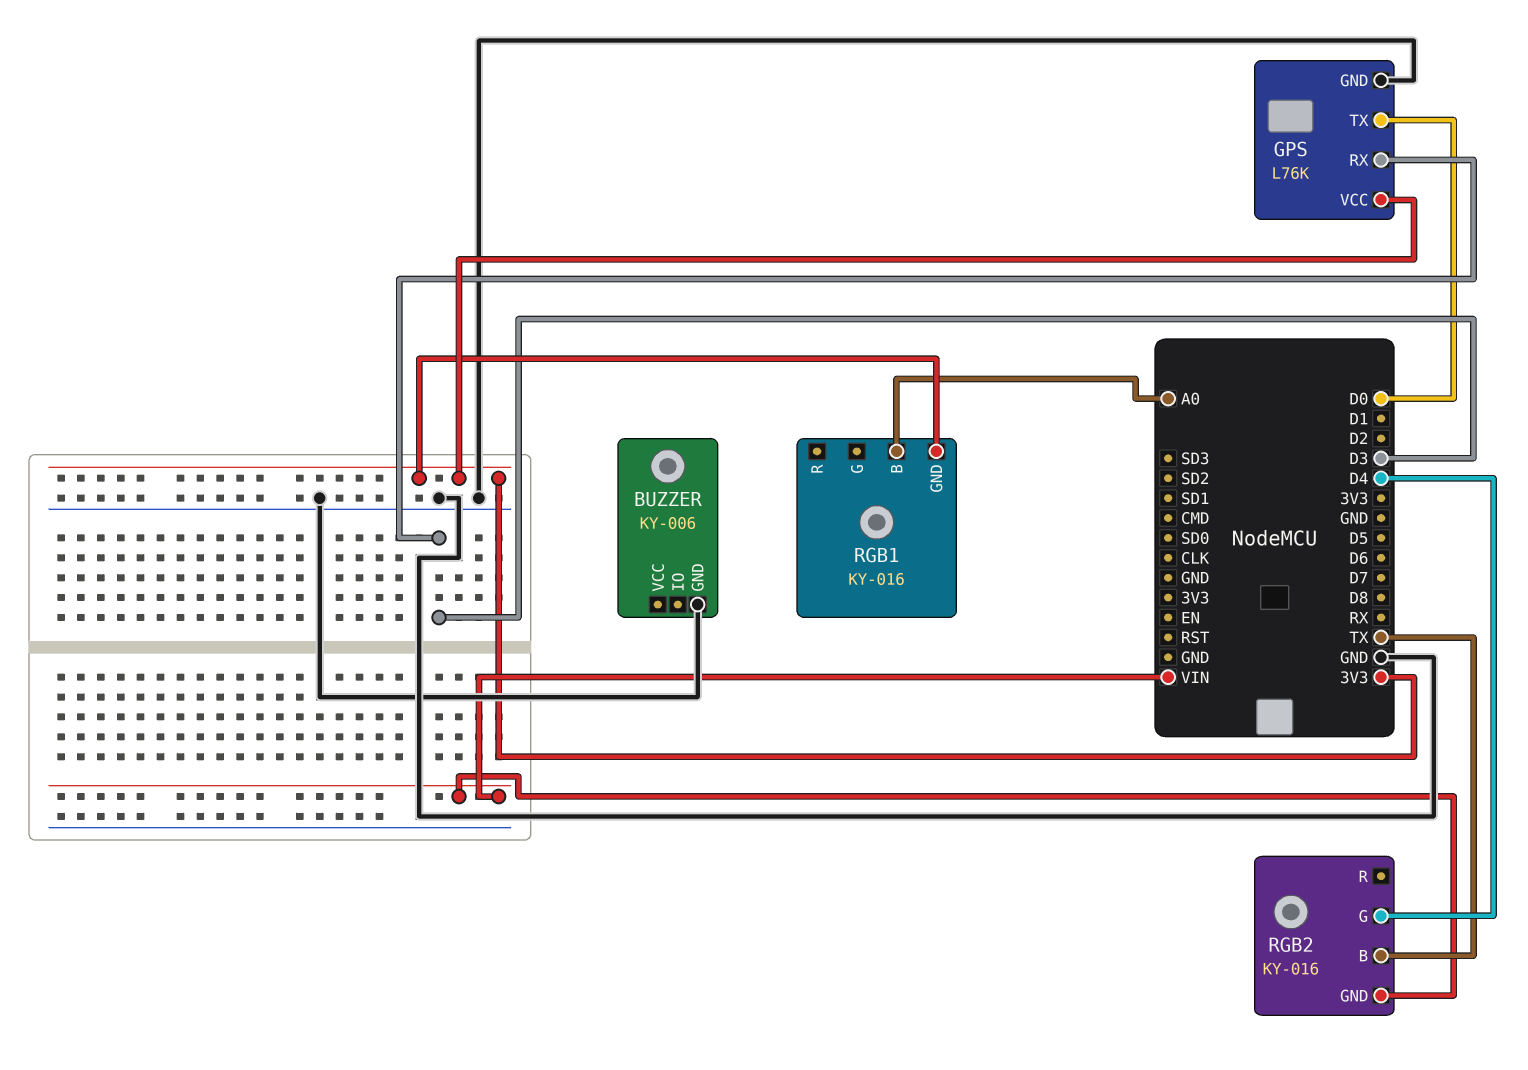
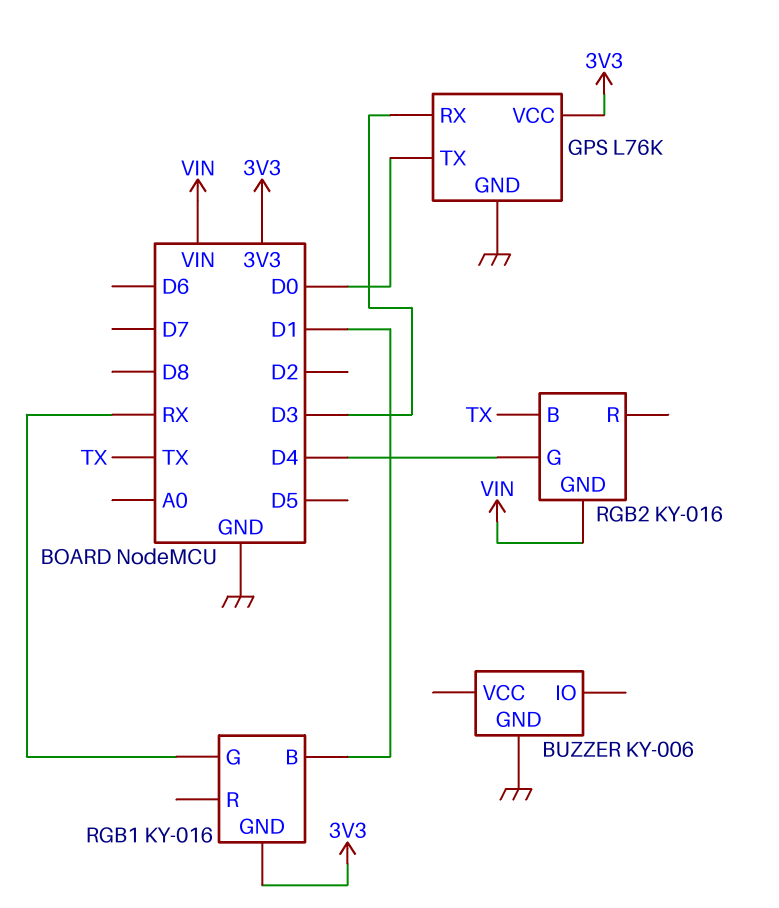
RGB1 pin B: A0 -> D1
RGB1 pin G: none -> RX

